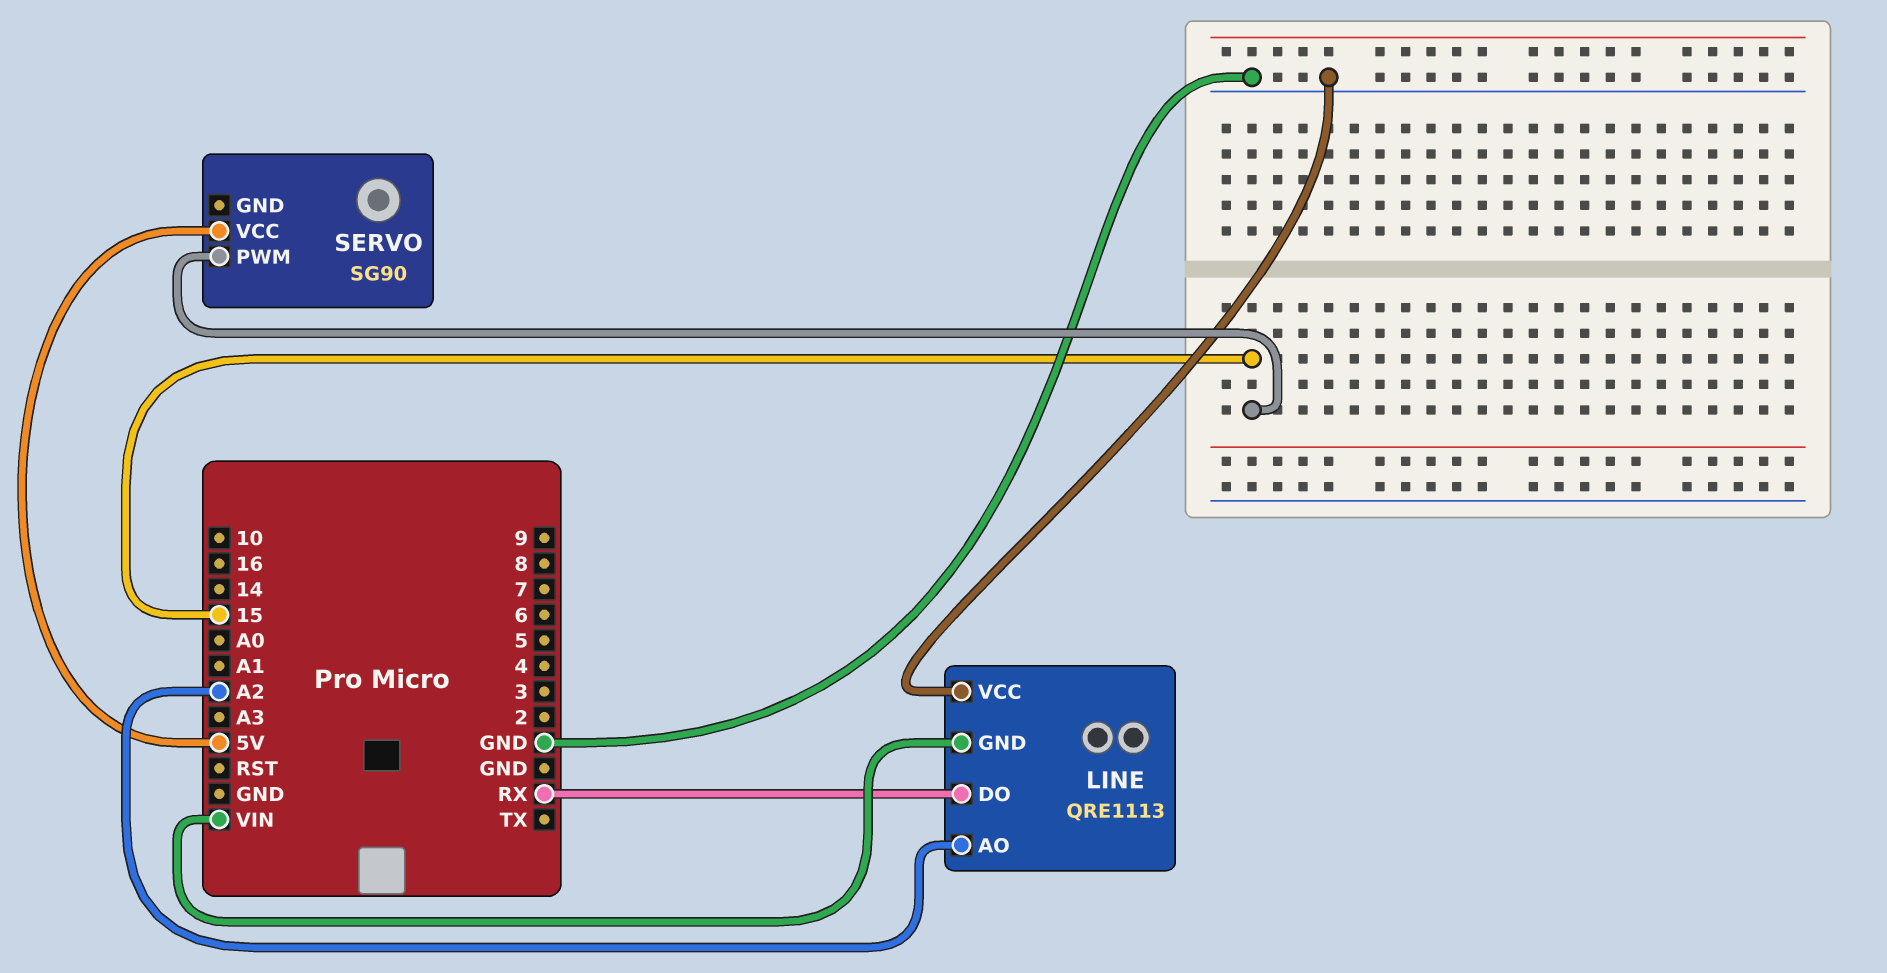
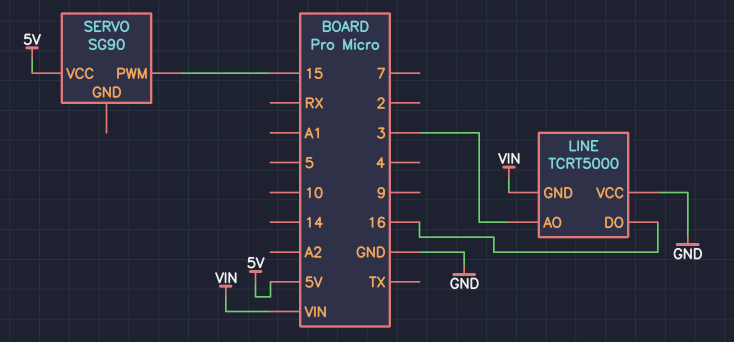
LINE: QRE1113 -> TCRT5000
LINE pin AO: A2 -> 3
LINE pin DO: RX -> 16

